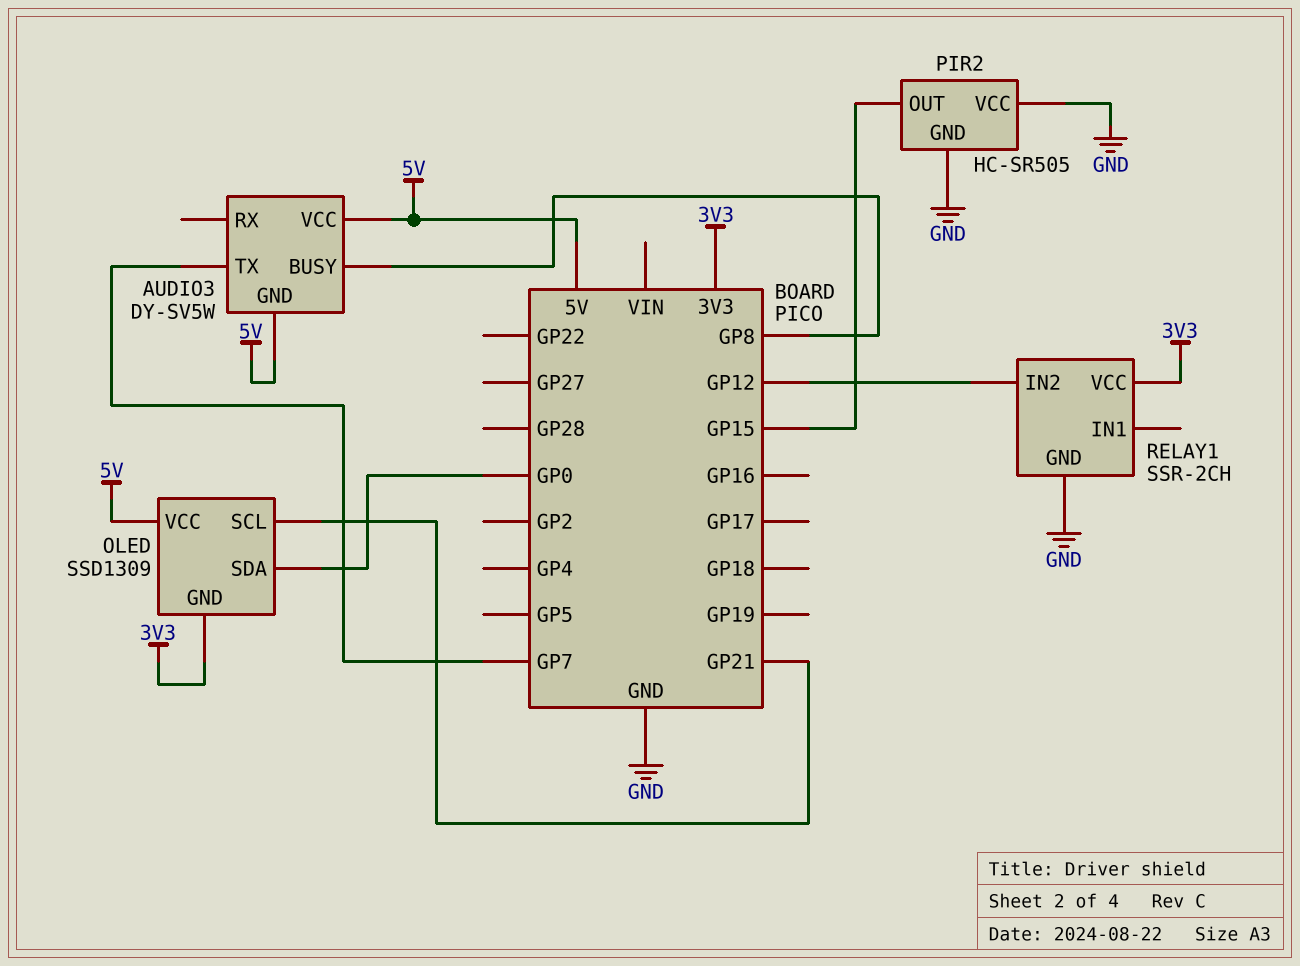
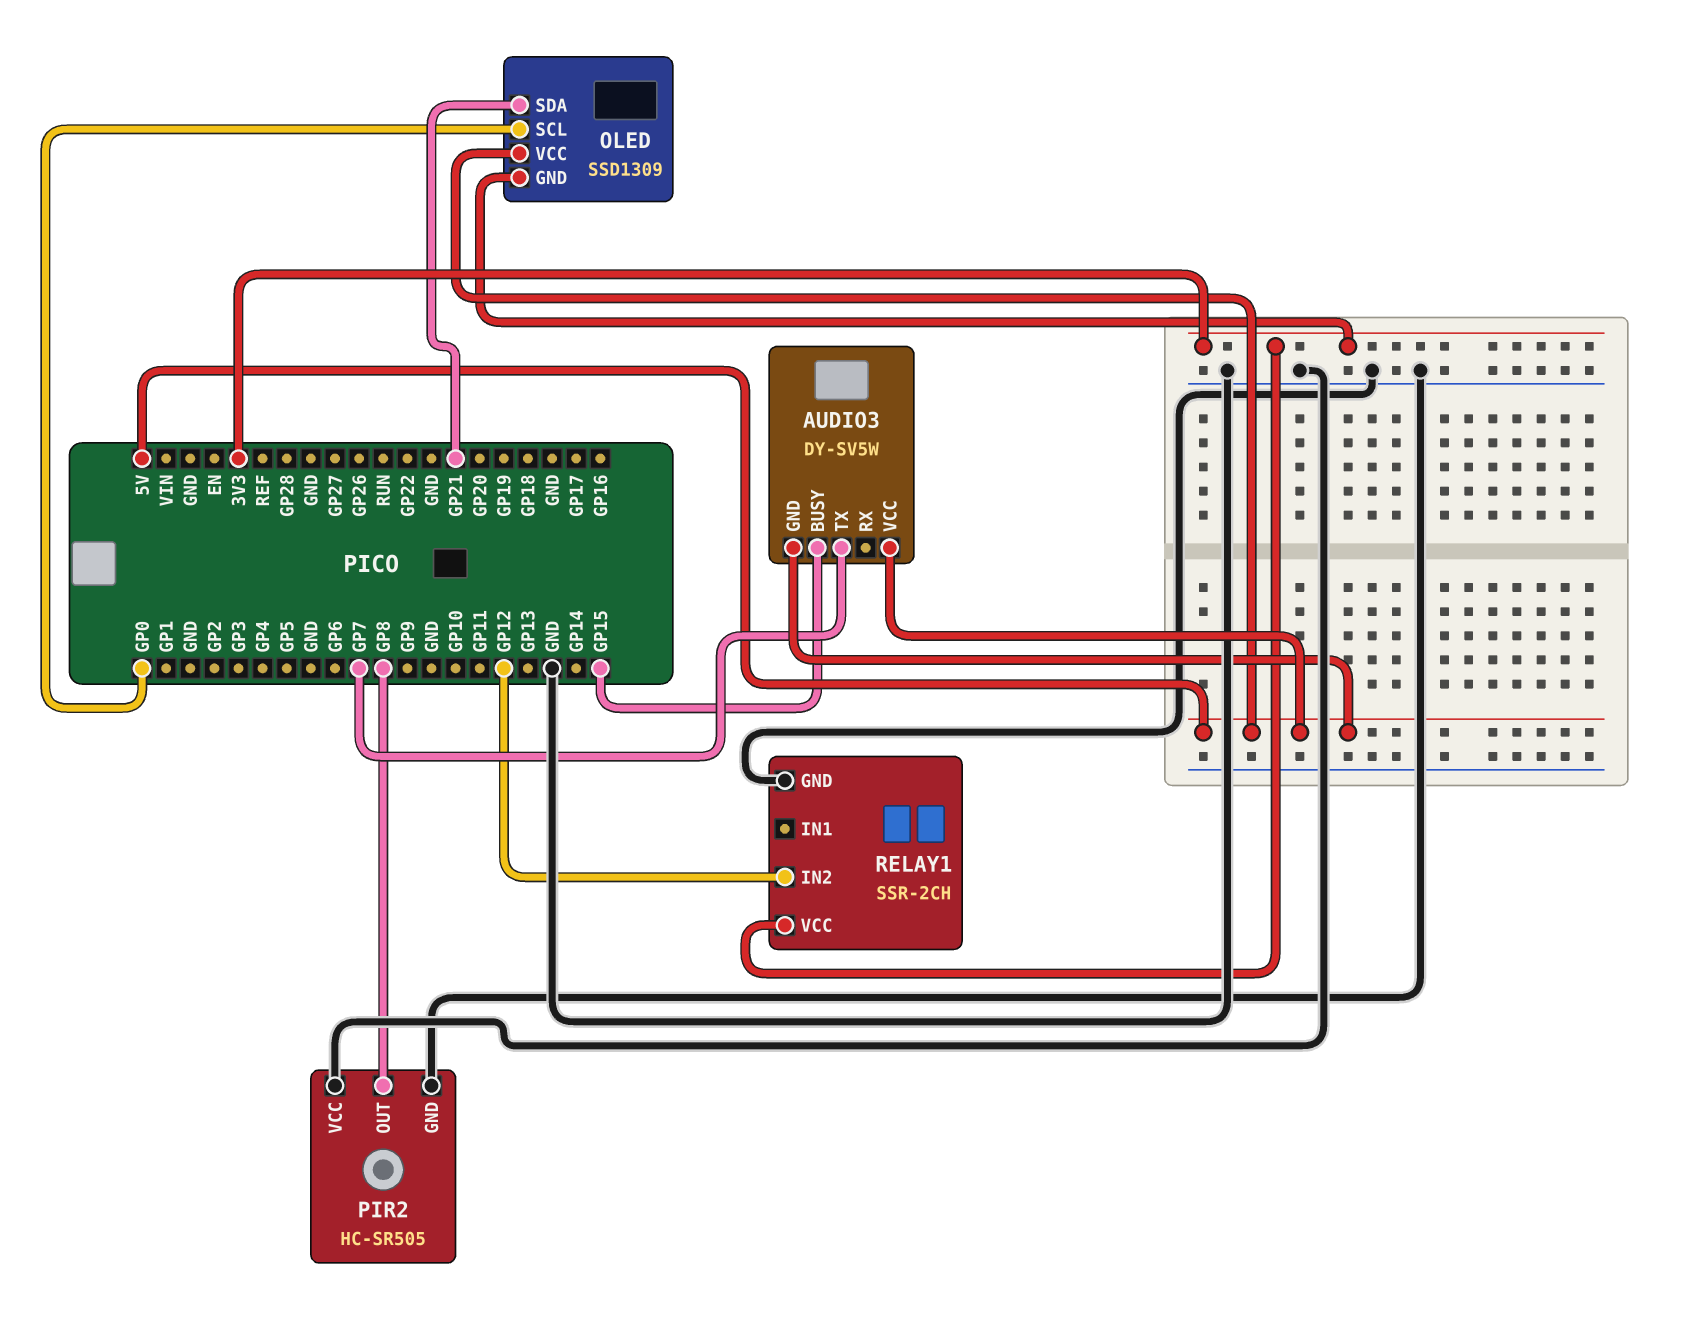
AUDIO3 pin BUSY: GP8 -> GP15
OLED pin SCL: GP21 -> GP0
OLED pin SDA: GP0 -> GP21
PIR2 pin OUT: GP15 -> GP8

